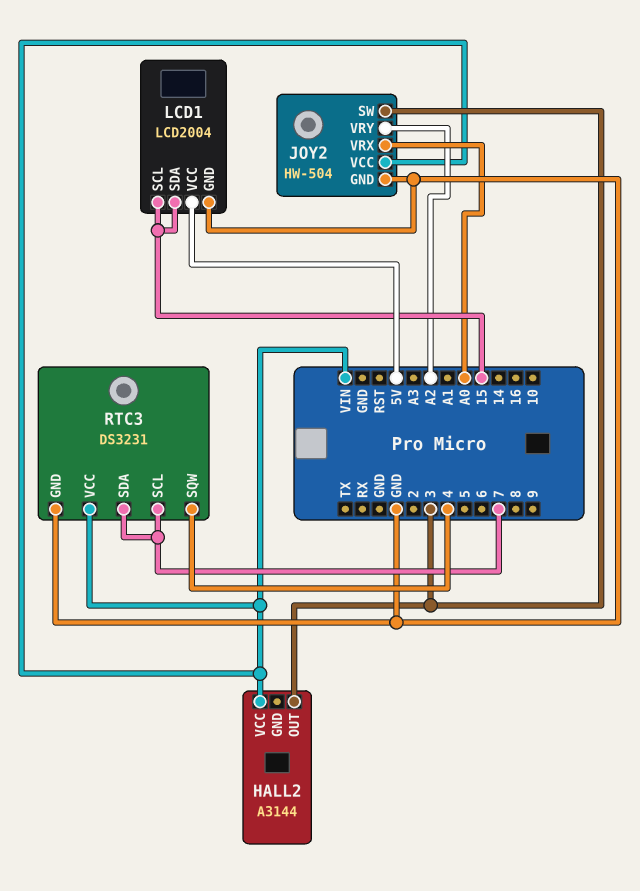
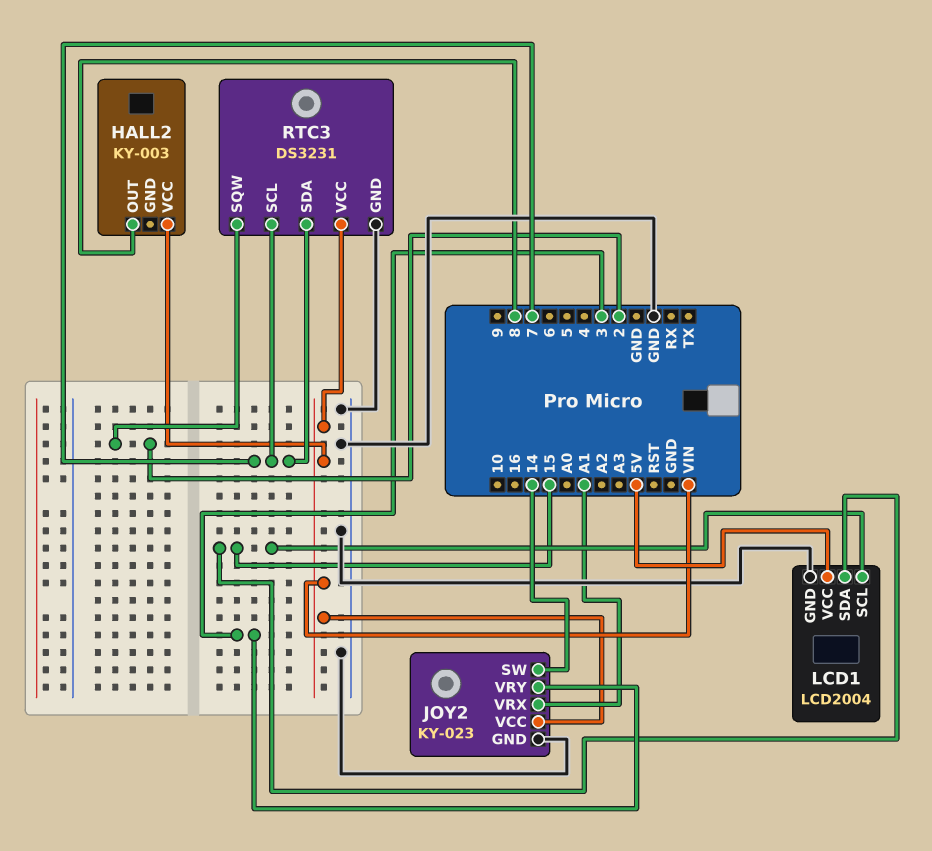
HALL2: A3144 -> KY-003
HALL2 pin OUT: 3 -> 8
JOY2: HW-504 -> KY-023
JOY2 pin SW: 3 -> 14
JOY2 pin VRX: A0 -> A1
JOY2 pin VRY: A2 -> 3
RTC3 pin SQW: 4 -> 2

